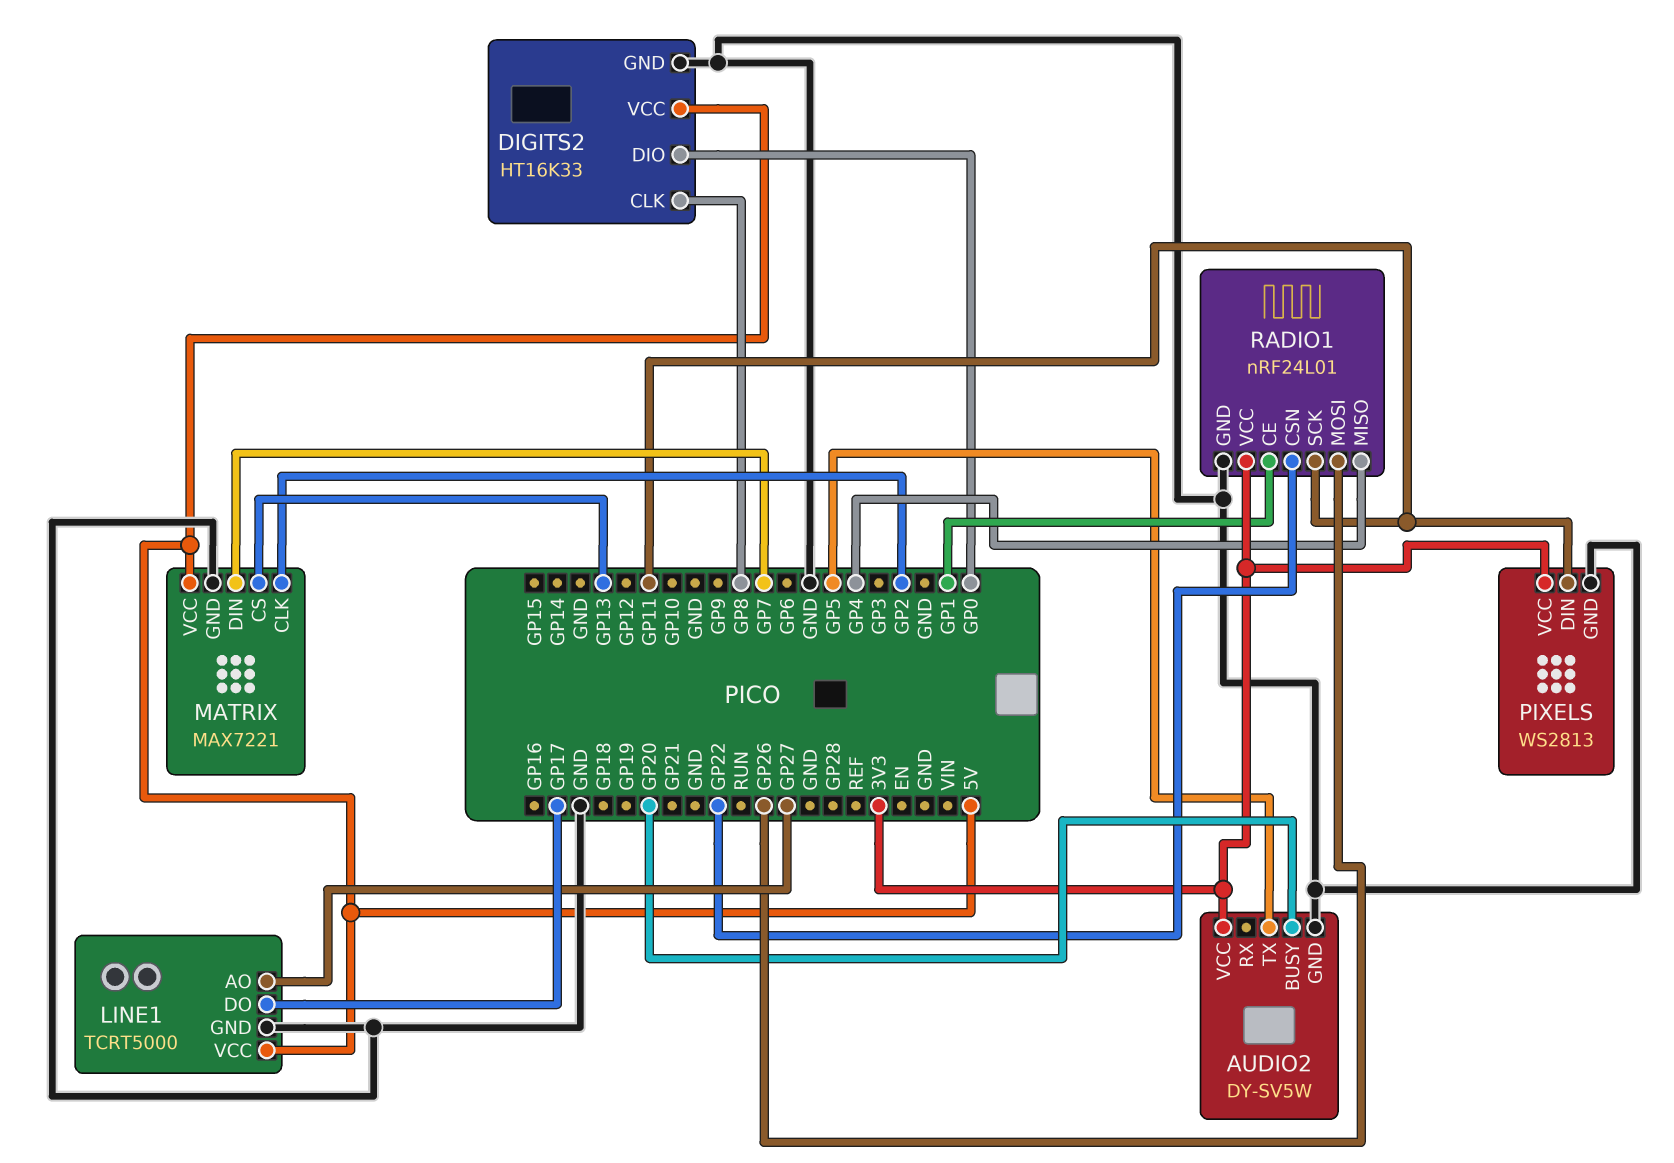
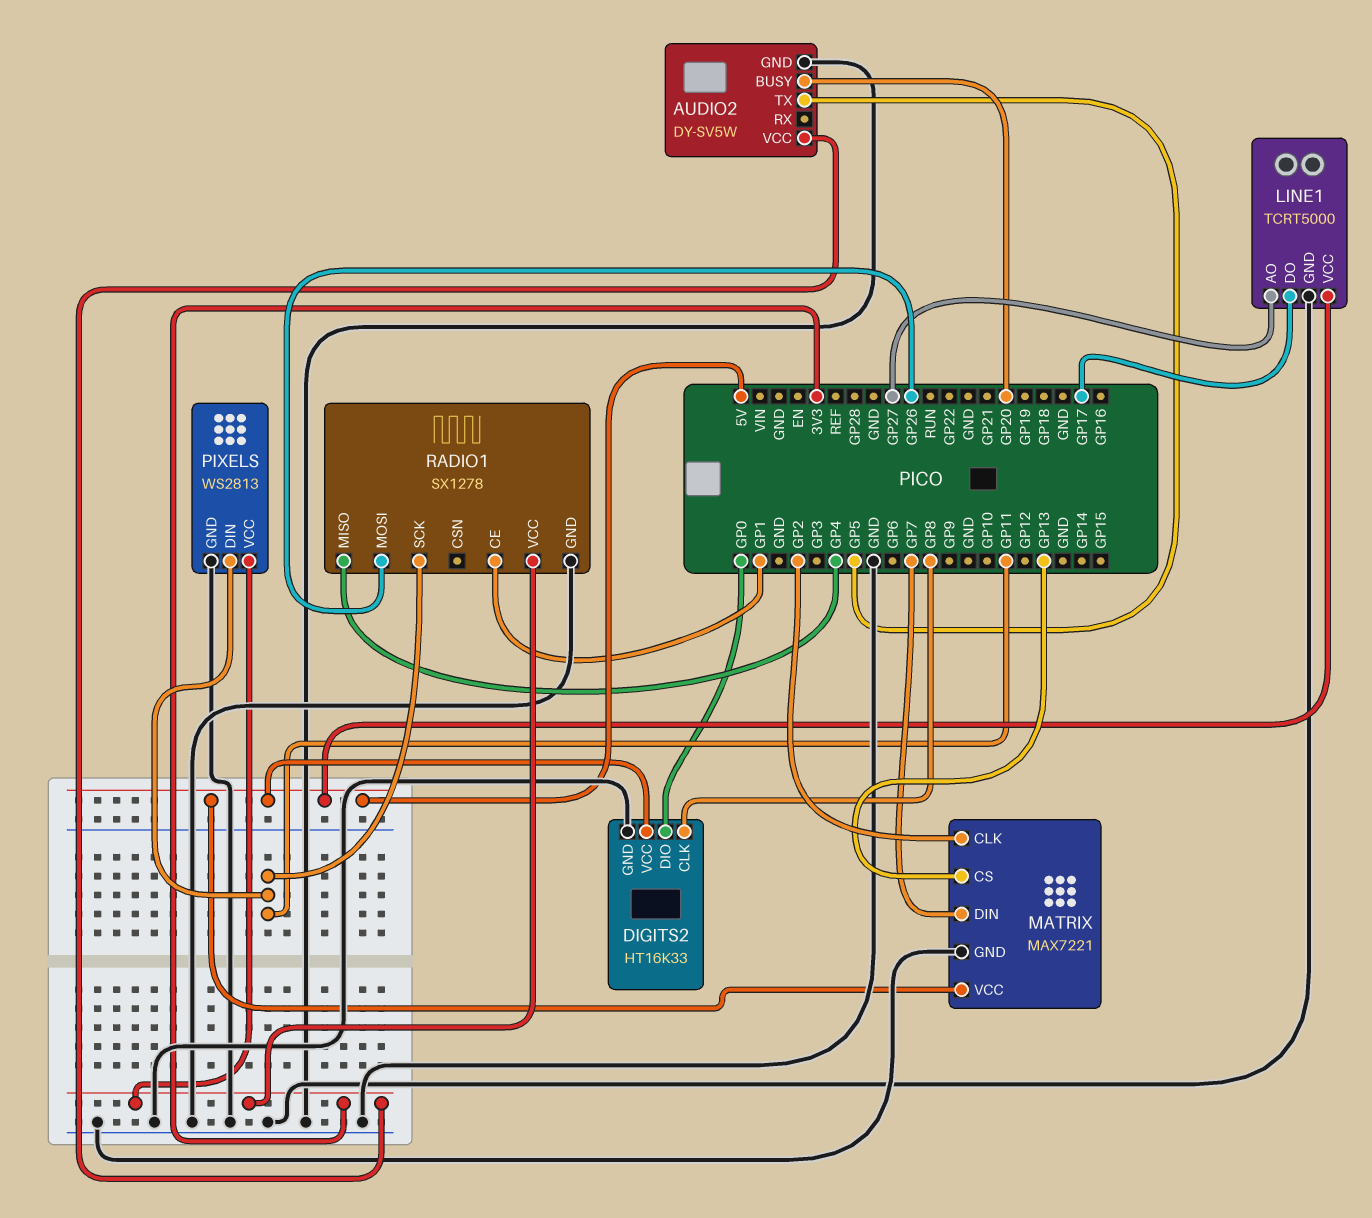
RADIO1: nRF24L01 -> SX1278
RADIO1 pin CSN: GP22 -> none

